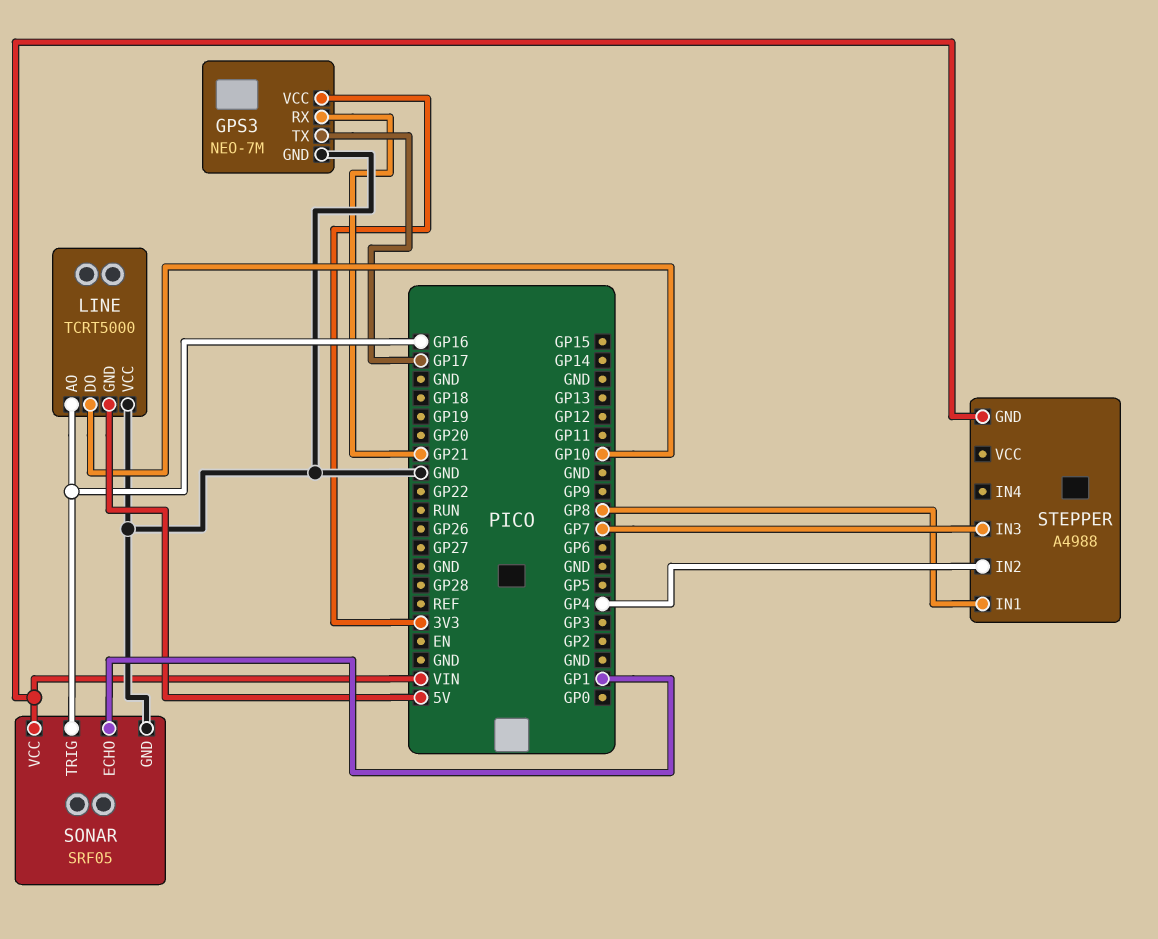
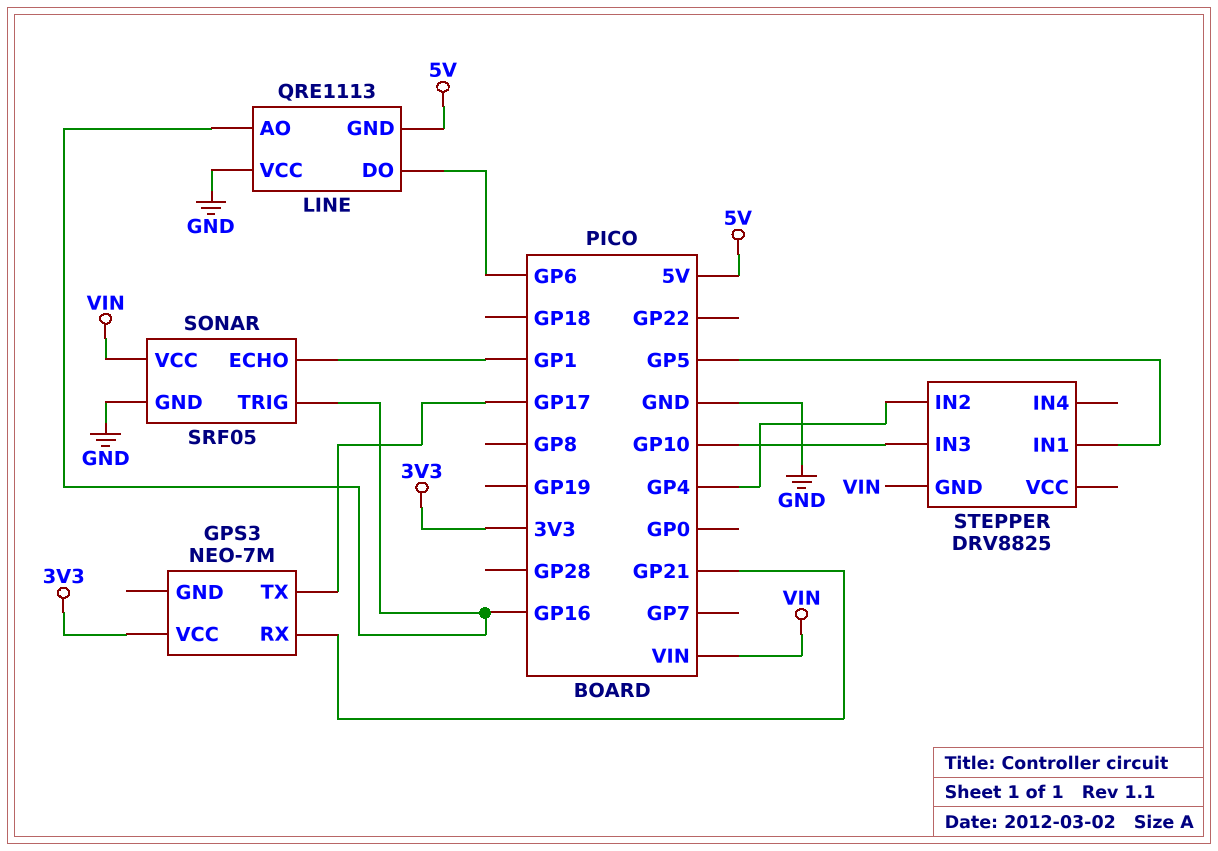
GPS3 pin GND: GND -> none
LINE: TCRT5000 -> QRE1113
LINE pin DO: GP10 -> GP6
STEPPER: A4988 -> DRV8825
STEPPER pin IN1: GP8 -> GP5
STEPPER pin IN3: GP7 -> GP10

